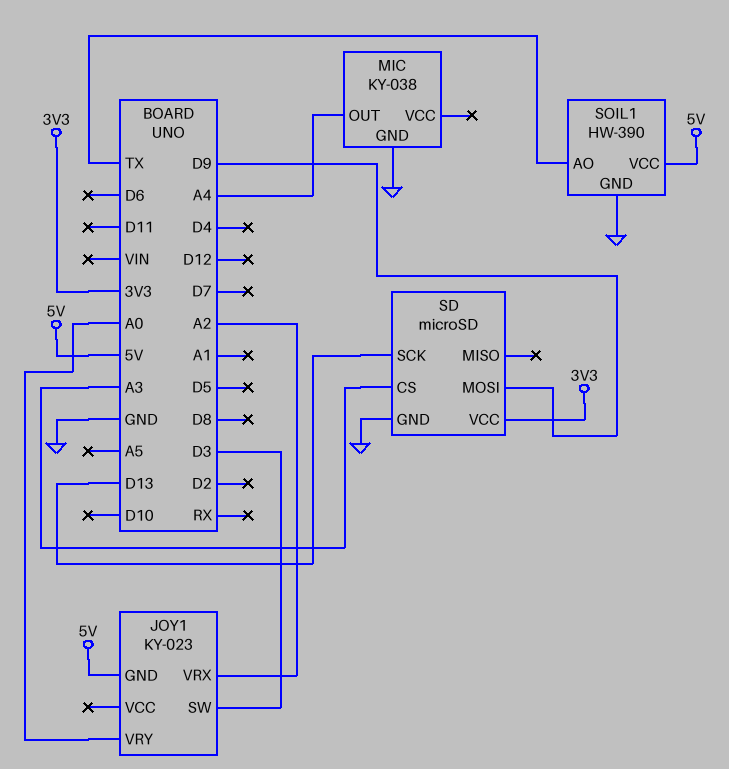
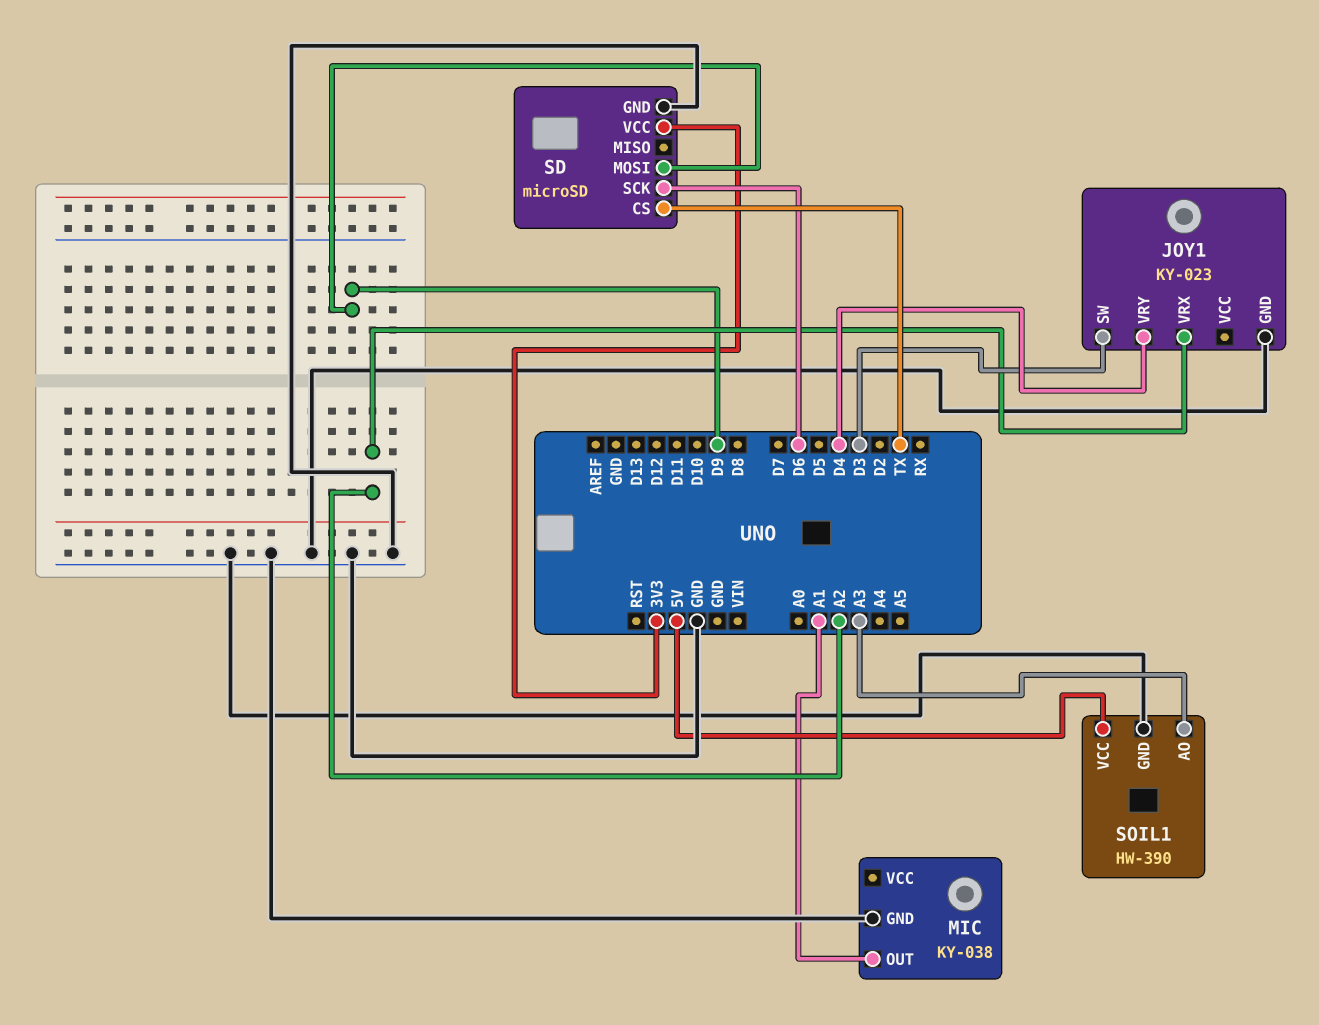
JOY1 pin GND: 5V -> GND
JOY1 pin VRY: A0 -> D4
MIC pin OUT: A4 -> A1
SD pin CS: A3 -> TX
SD pin SCK: D13 -> D6
SOIL1 pin AO: TX -> A3

